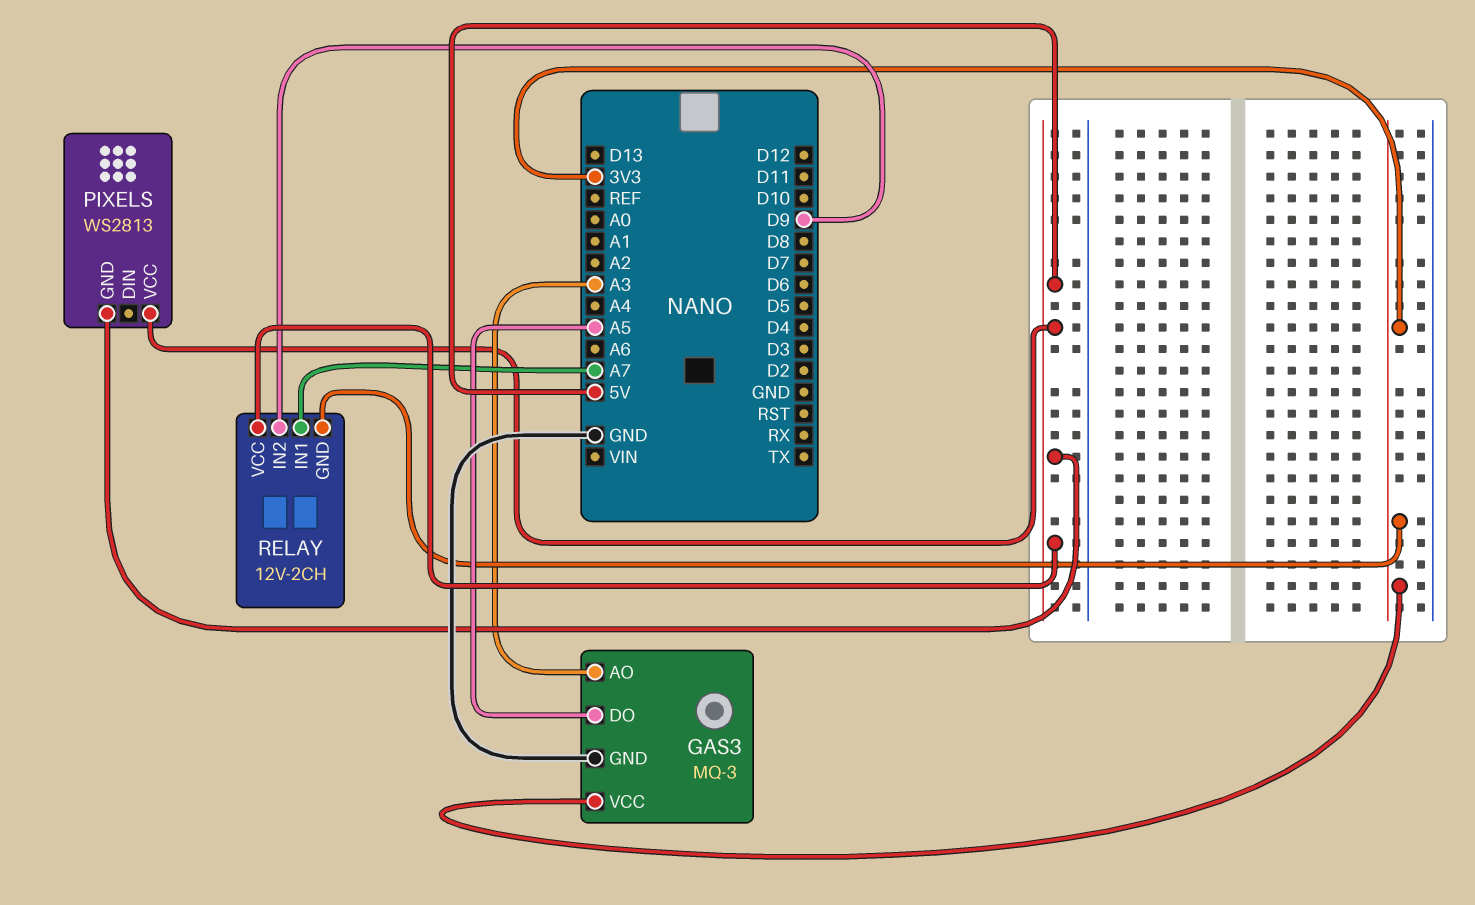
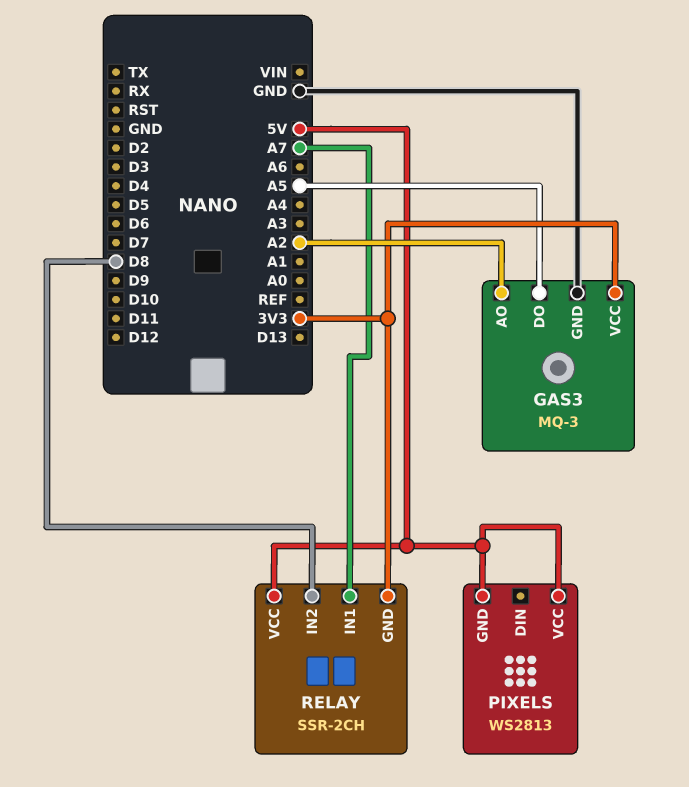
GAS3 pin AO: A3 -> A2
RELAY: 12V-2CH -> SSR-2CH
RELAY pin IN2: D9 -> D8

